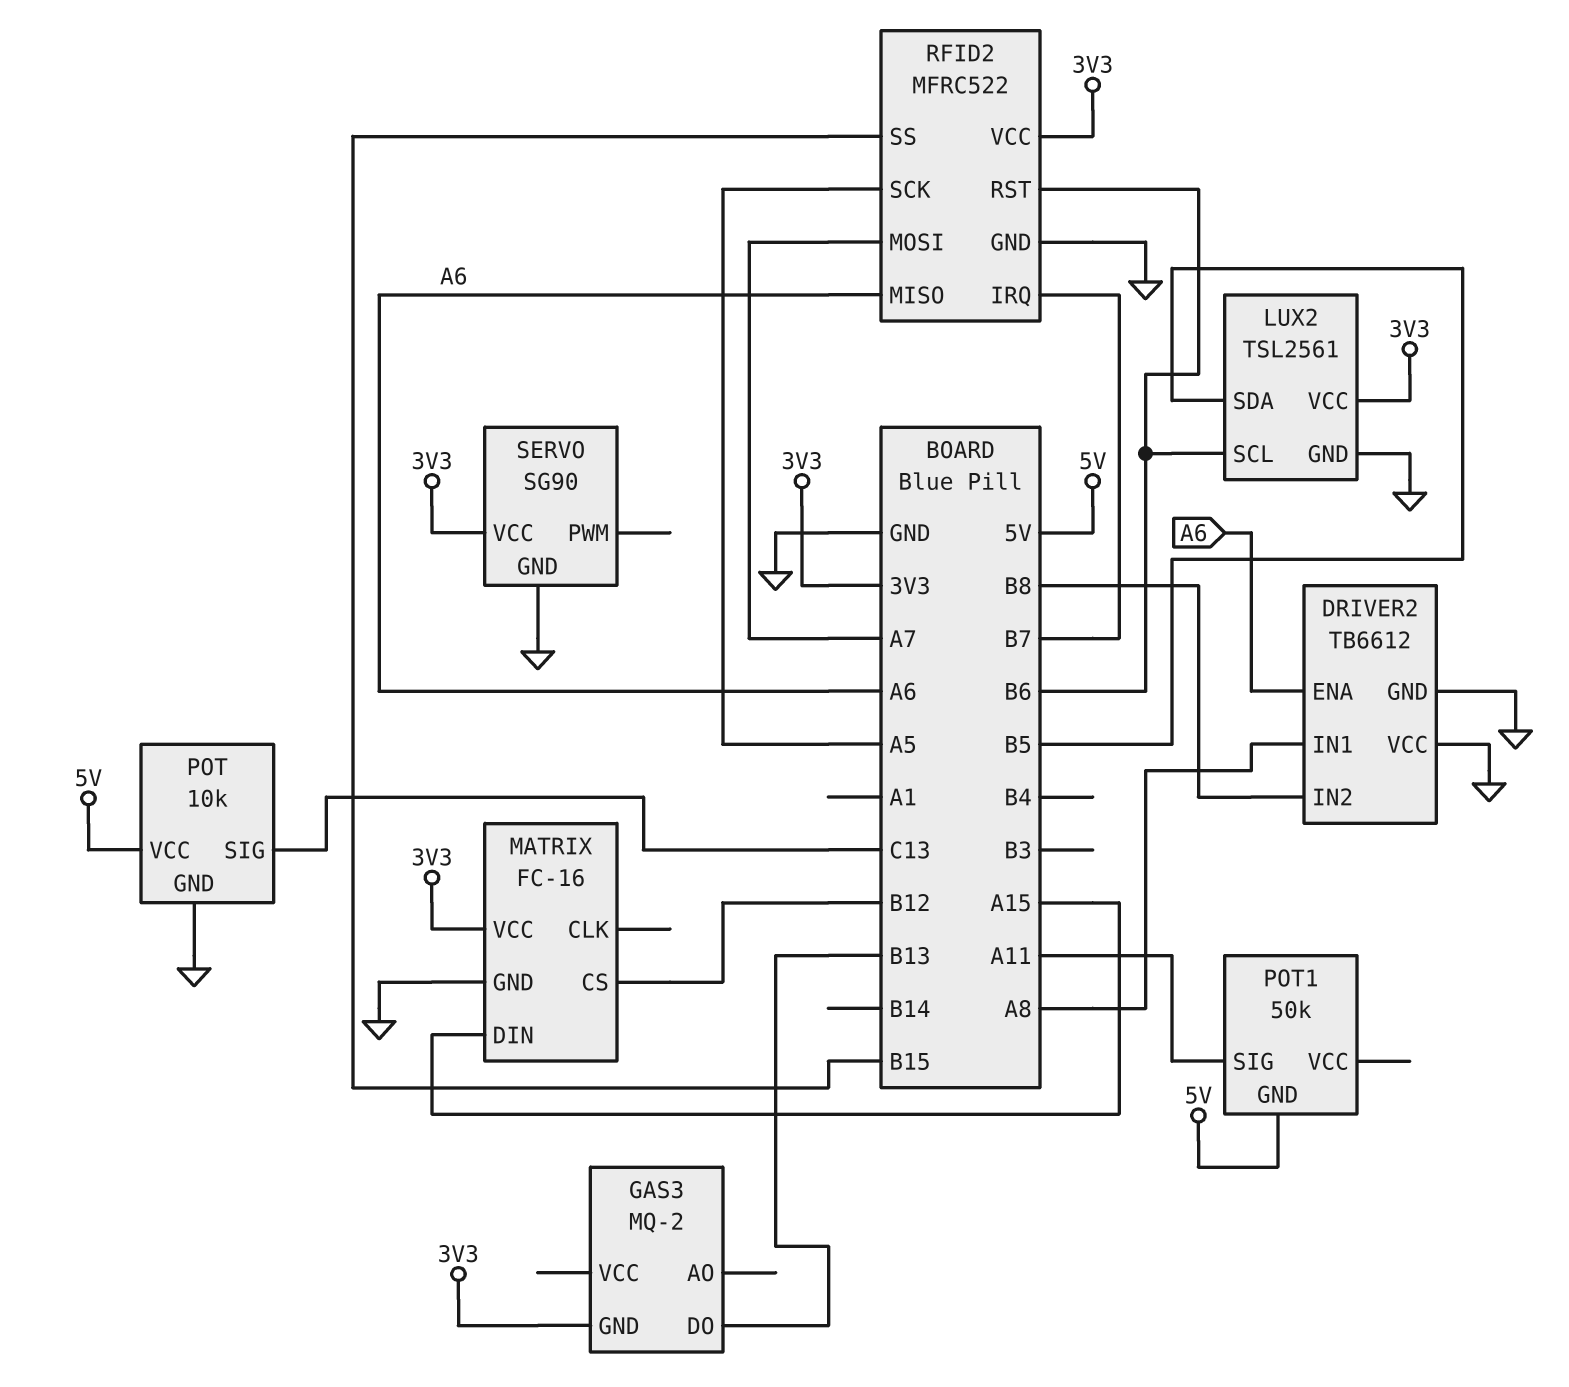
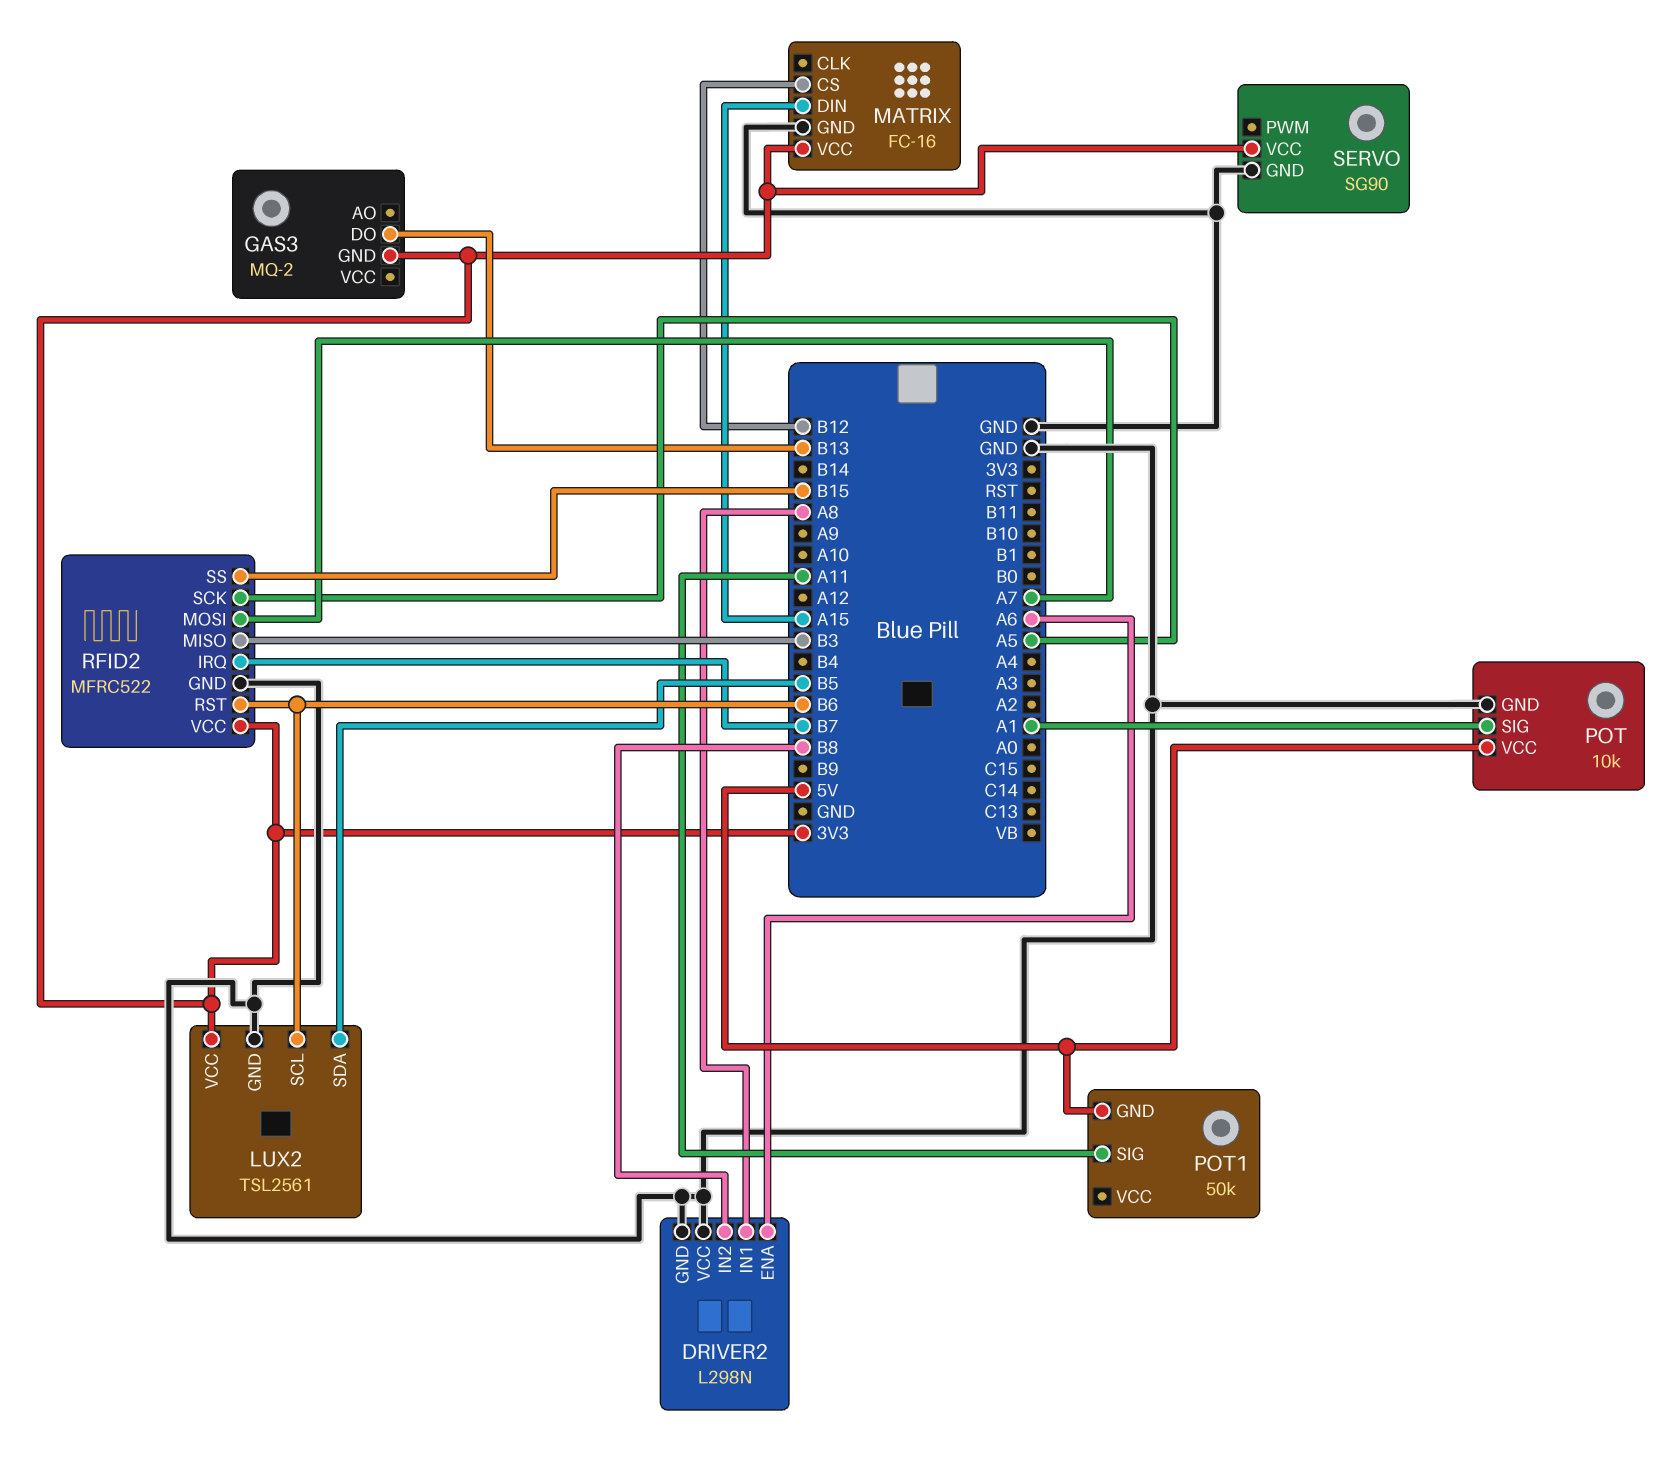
DRIVER2: TB6612 -> L298N
POT pin SIG: C13 -> A1
RFID2 pin MISO: A6 -> B3

